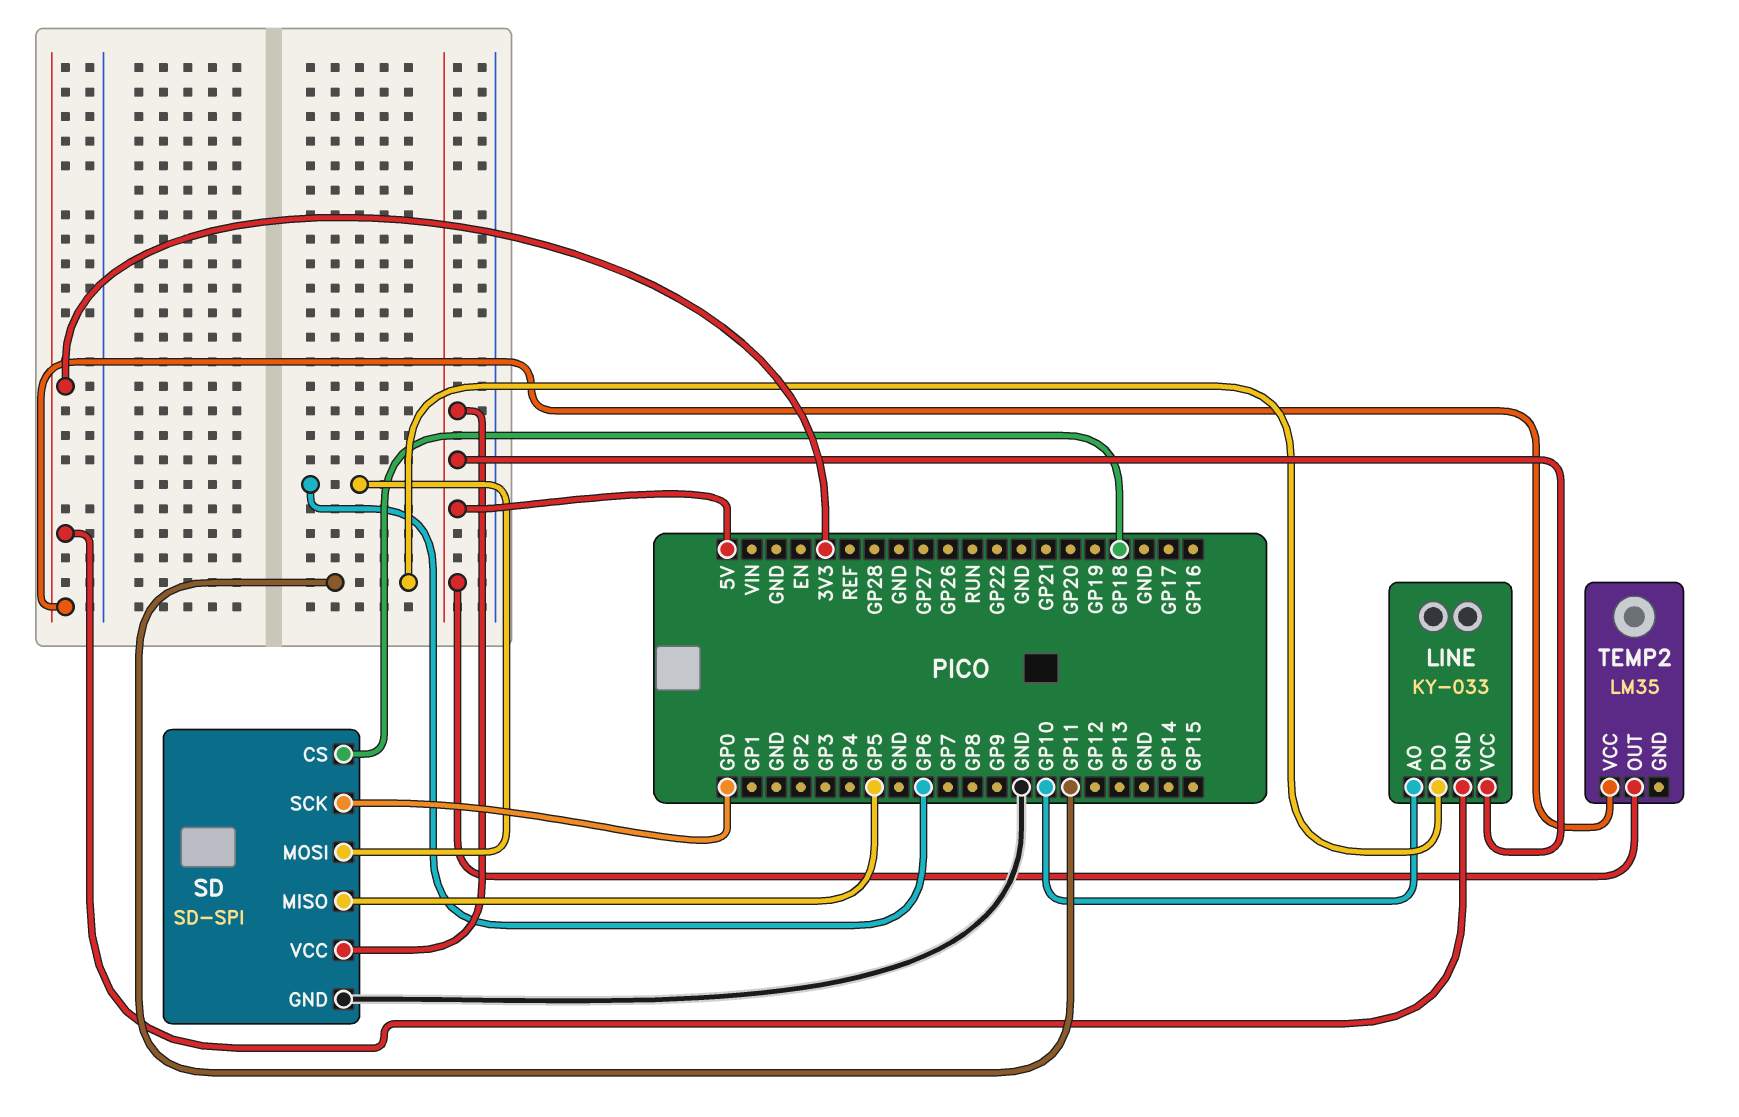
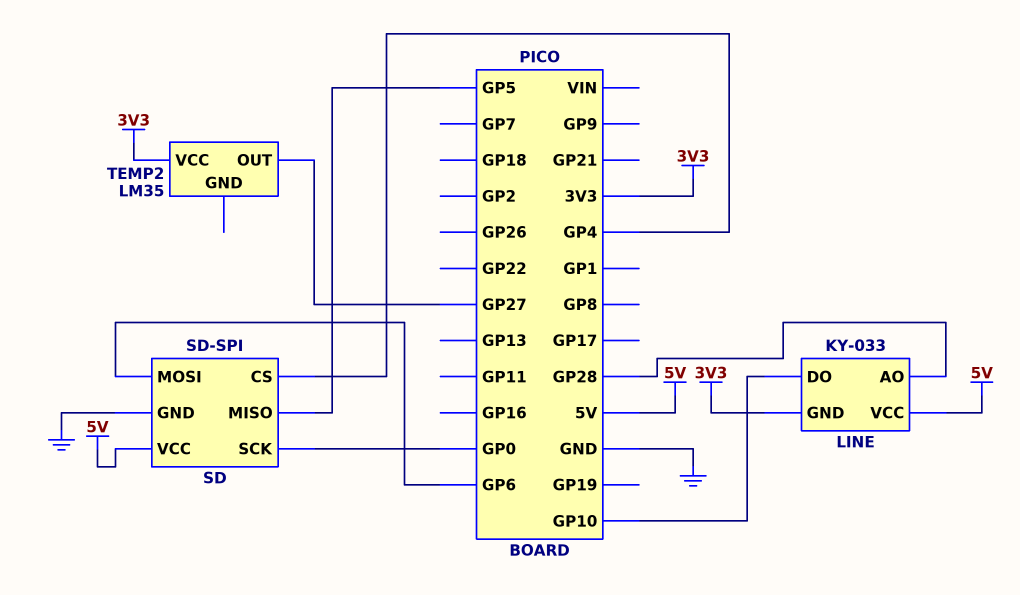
LINE pin AO: GP10 -> GP28
LINE pin DO: GP11 -> GP10
SD pin CS: GP18 -> GP4
TEMP2 pin OUT: 5V -> GP27

